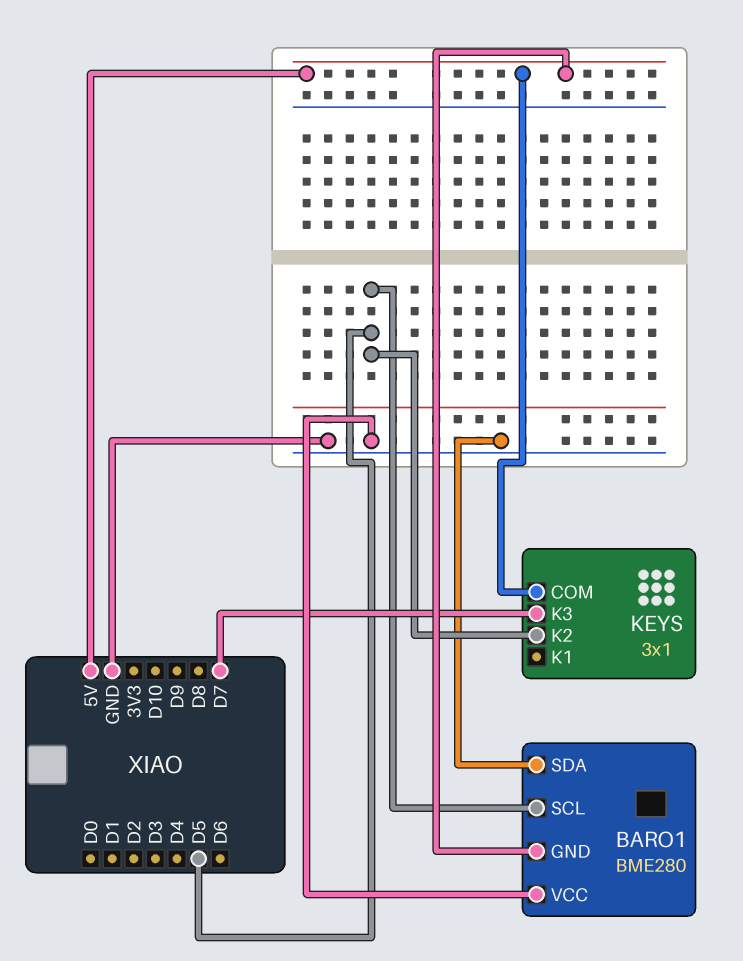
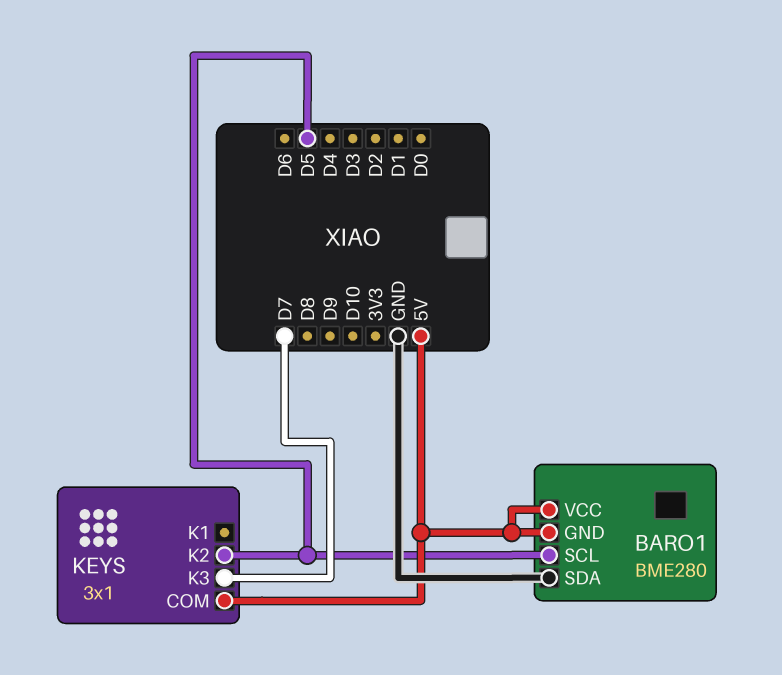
BARO1 pin VCC: GND -> 5V

